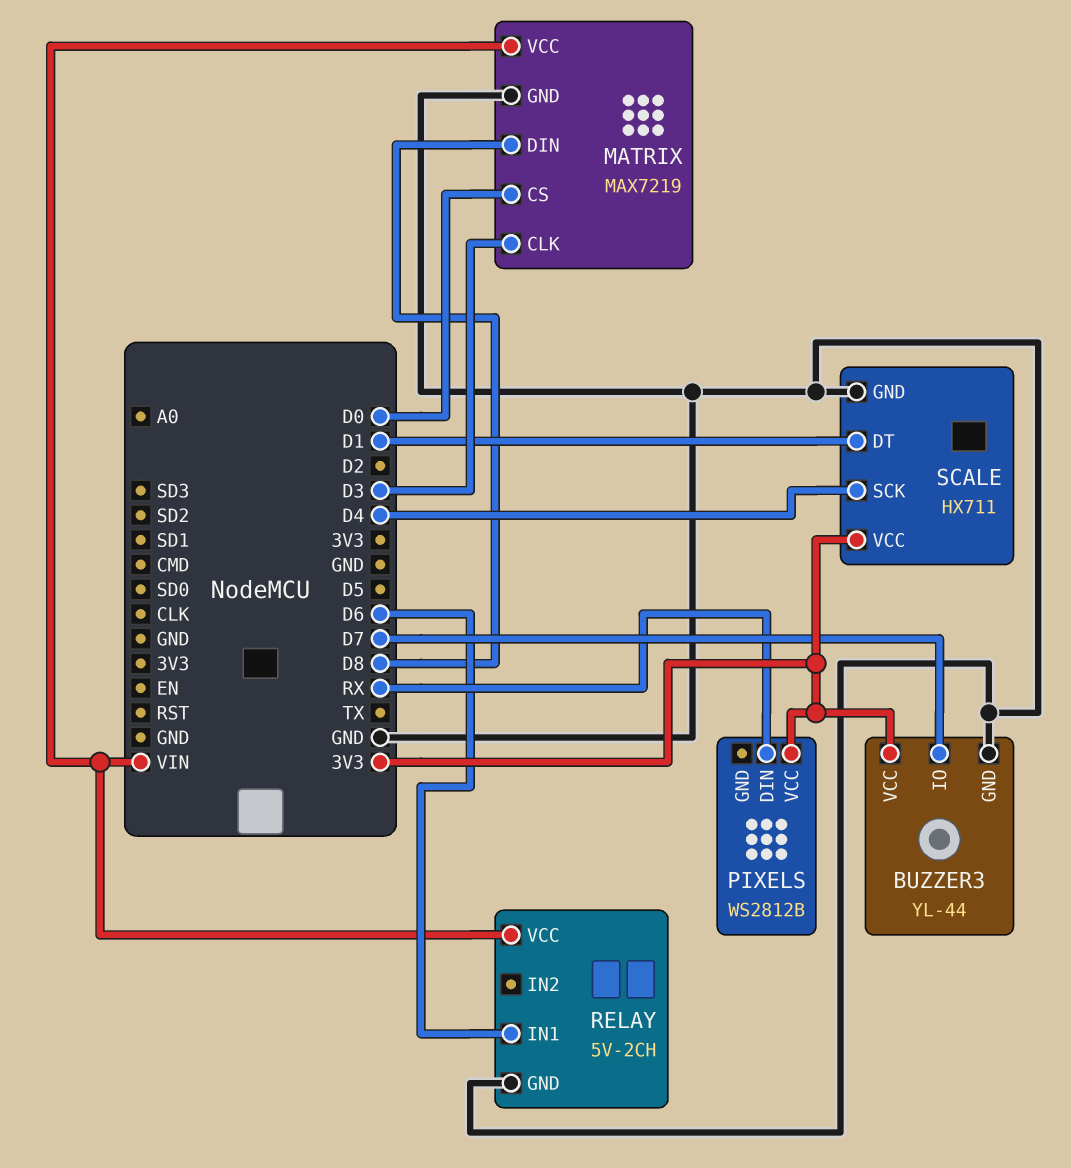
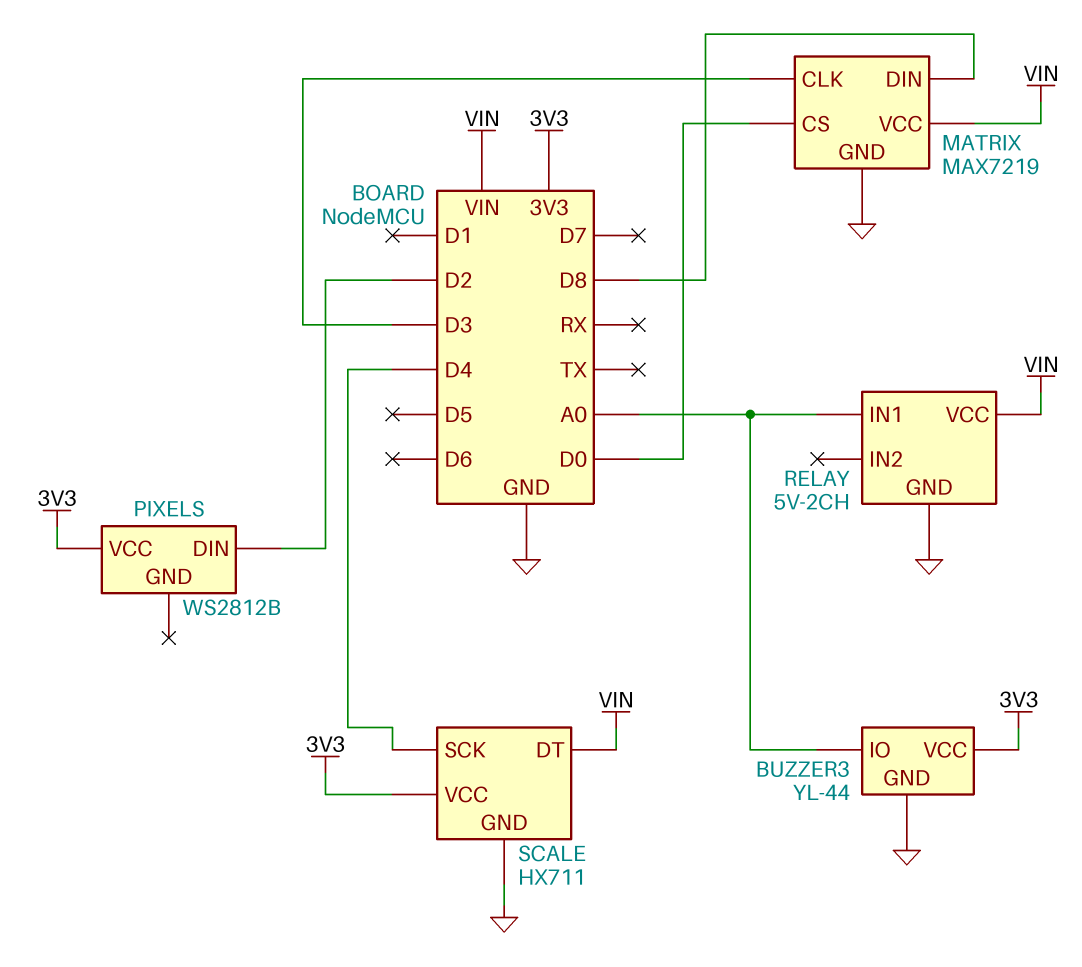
BUZZER3 pin IO: D7 -> A0
PIXELS pin DIN: RX -> D2
RELAY pin IN1: D6 -> A0
SCALE pin DT: D1 -> VIN

